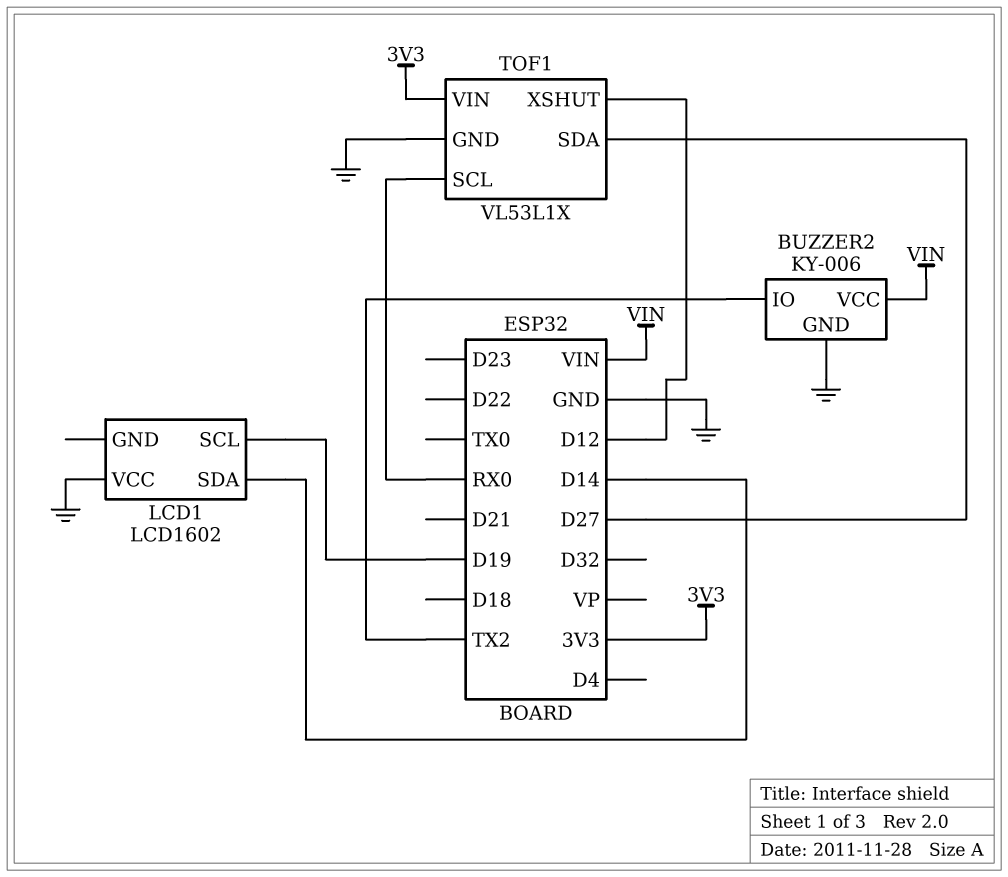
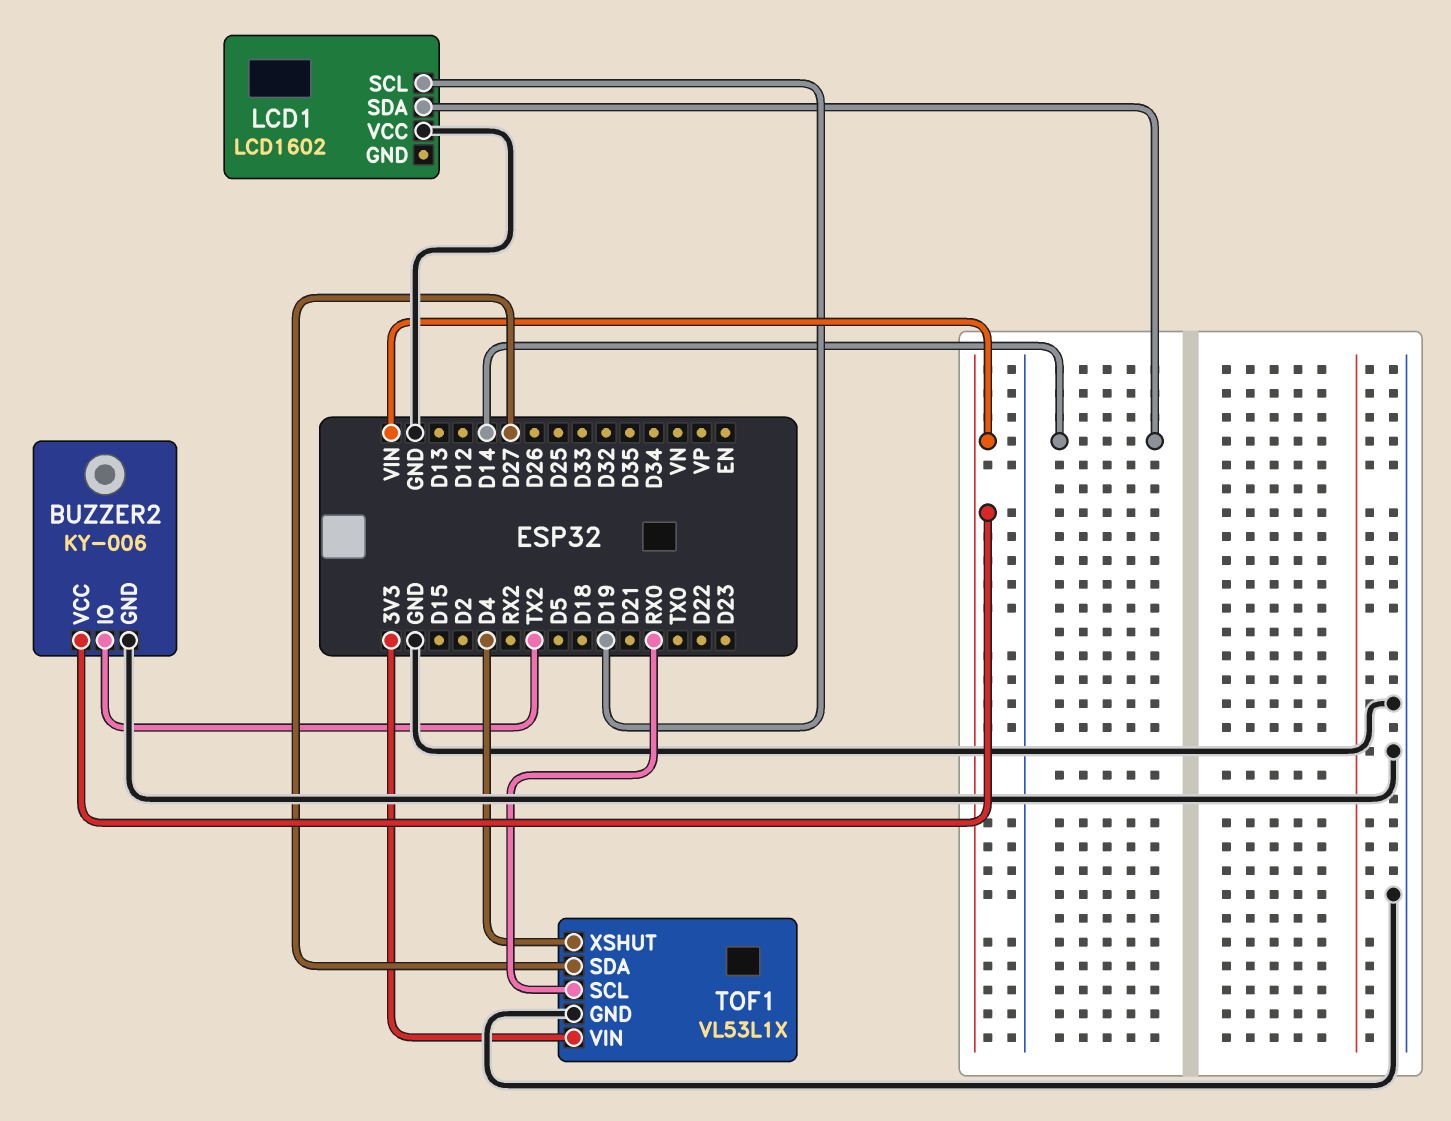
TOF1 pin XSHUT: D12 -> D4

